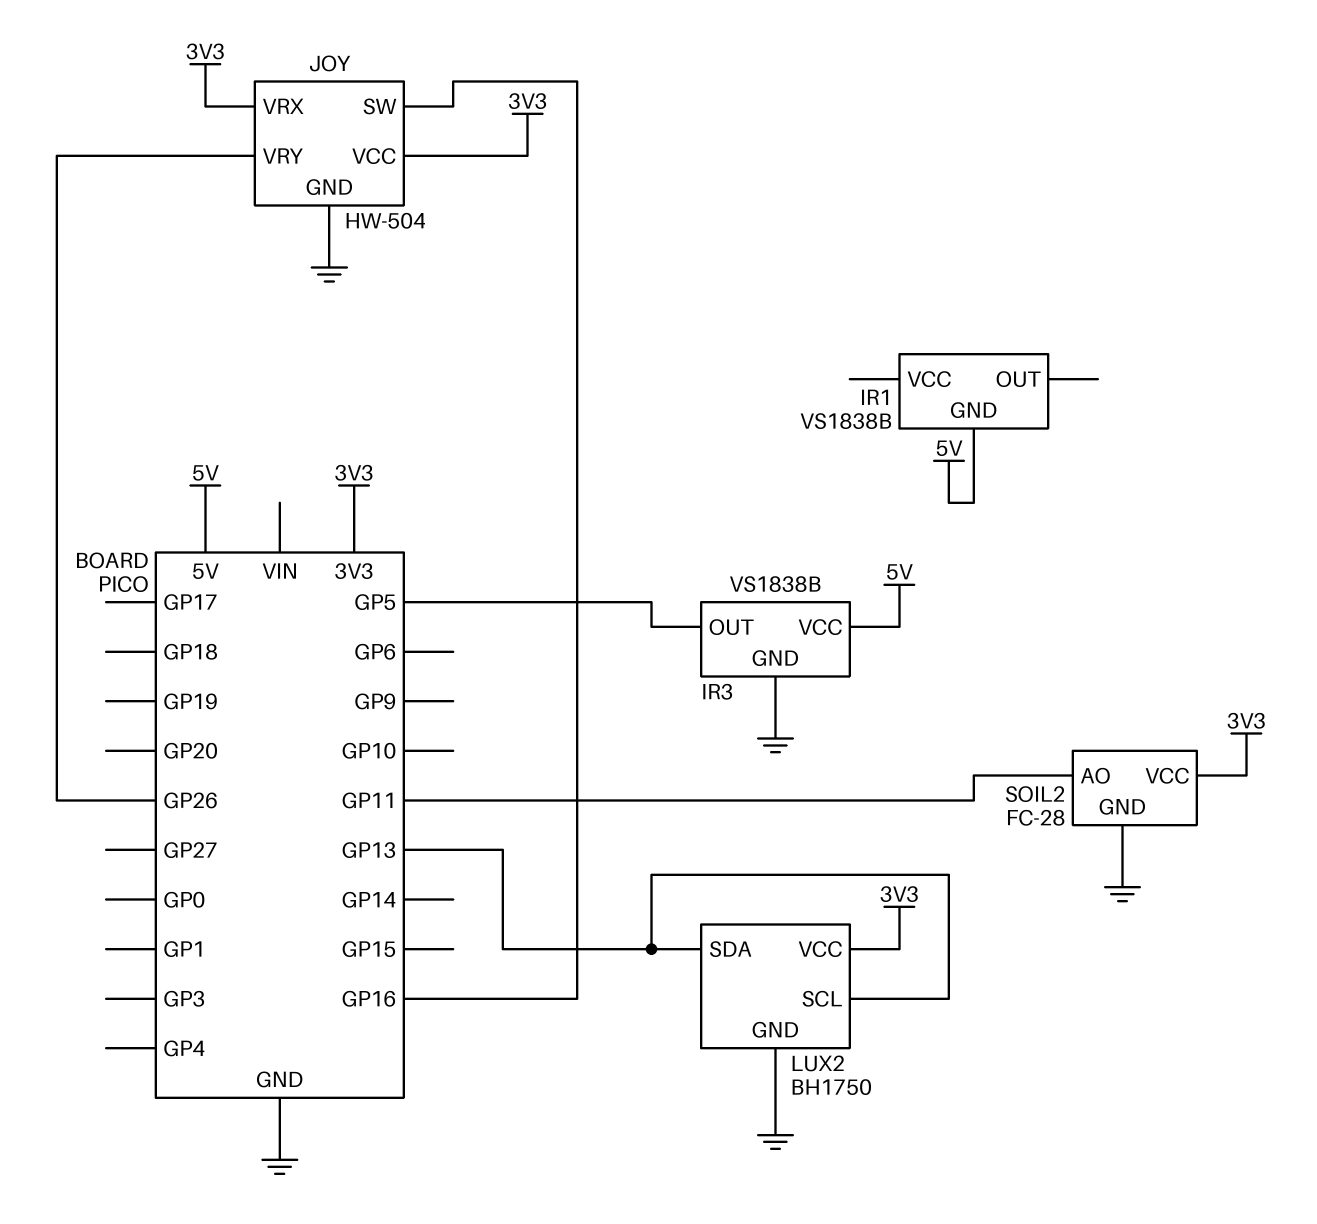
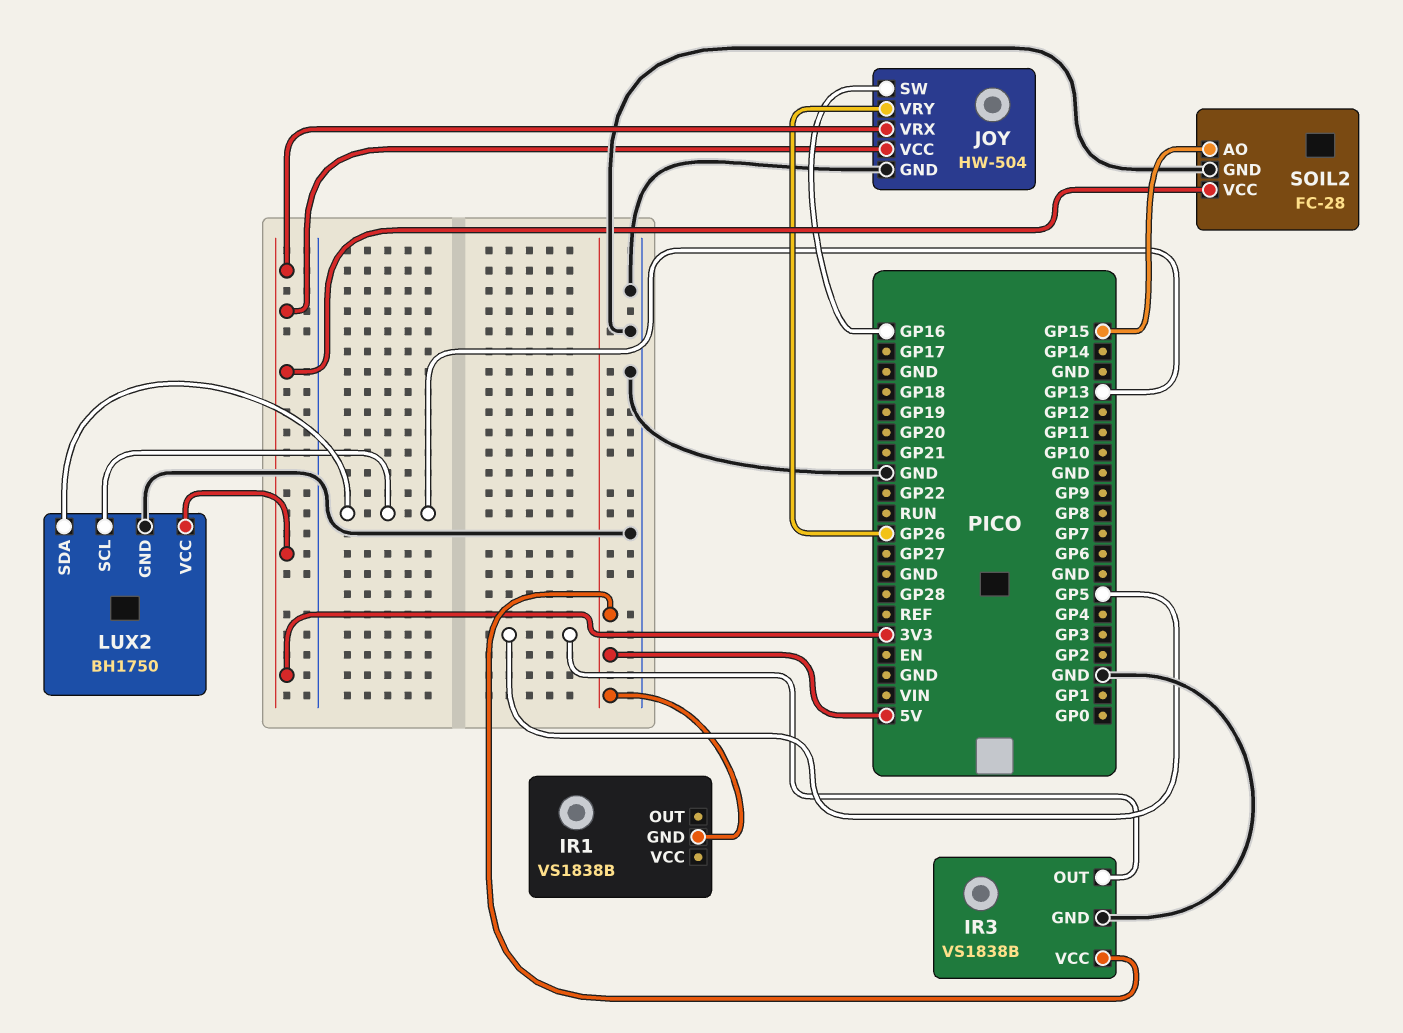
SOIL2 pin AO: GP11 -> GP15

